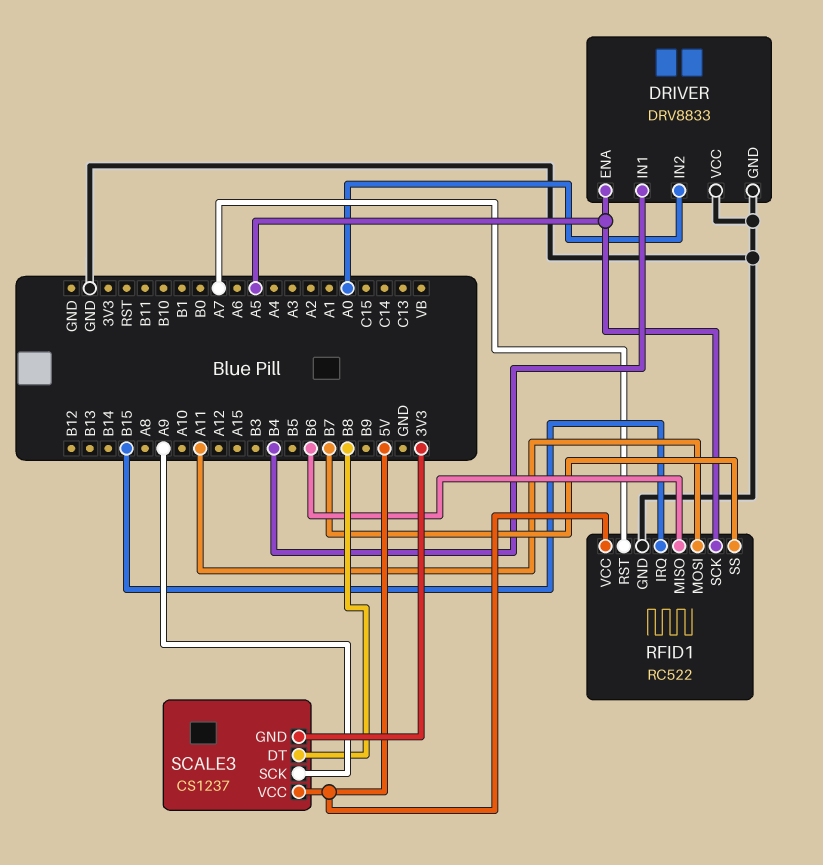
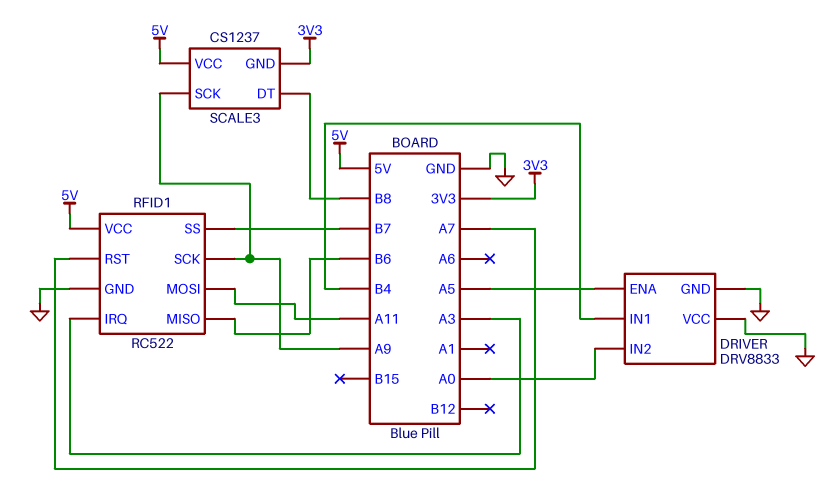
RFID1 pin IRQ: B15 -> A3
RFID1 pin SCK: A5 -> A9

